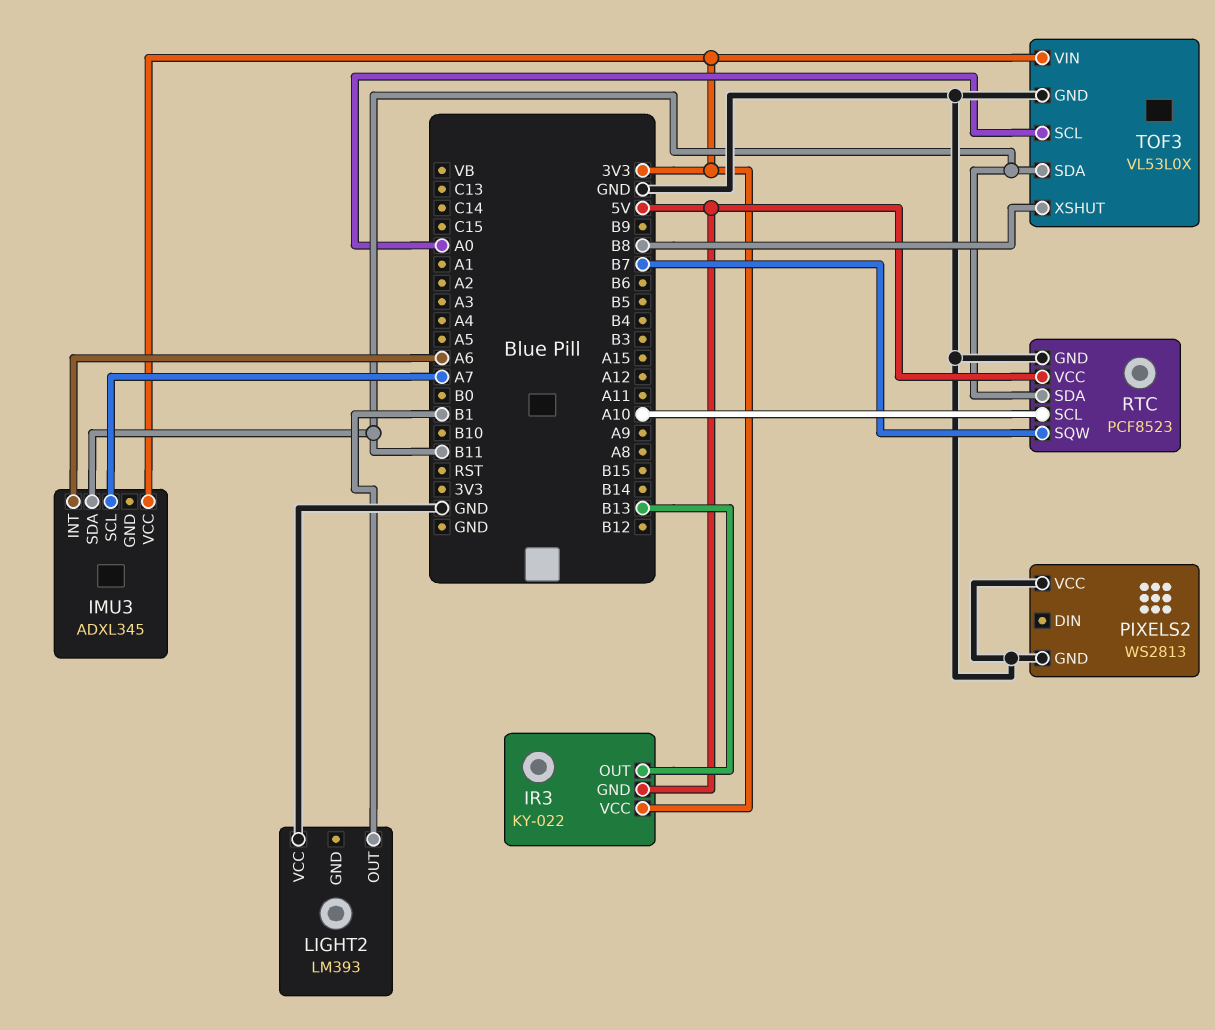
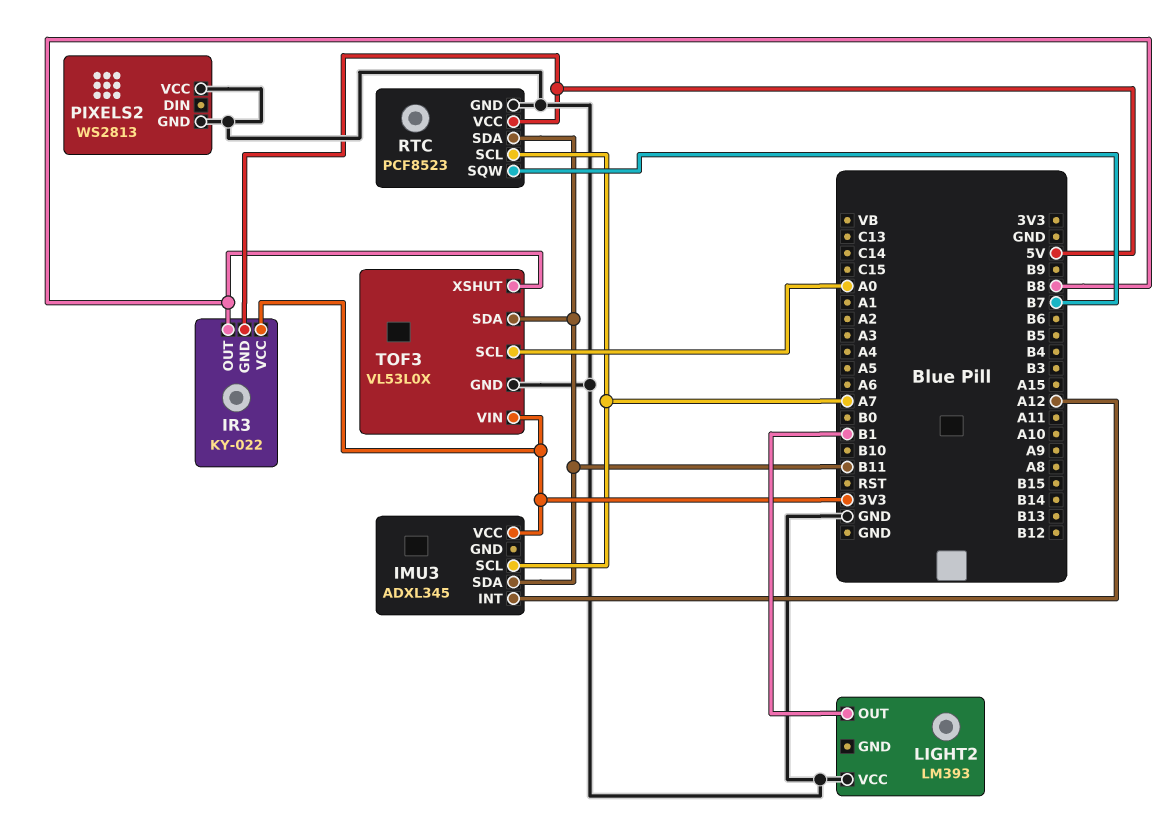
IMU3 pin INT: A6 -> A12
IR3 pin OUT: B13 -> B8
RTC pin SCL: A10 -> A7

